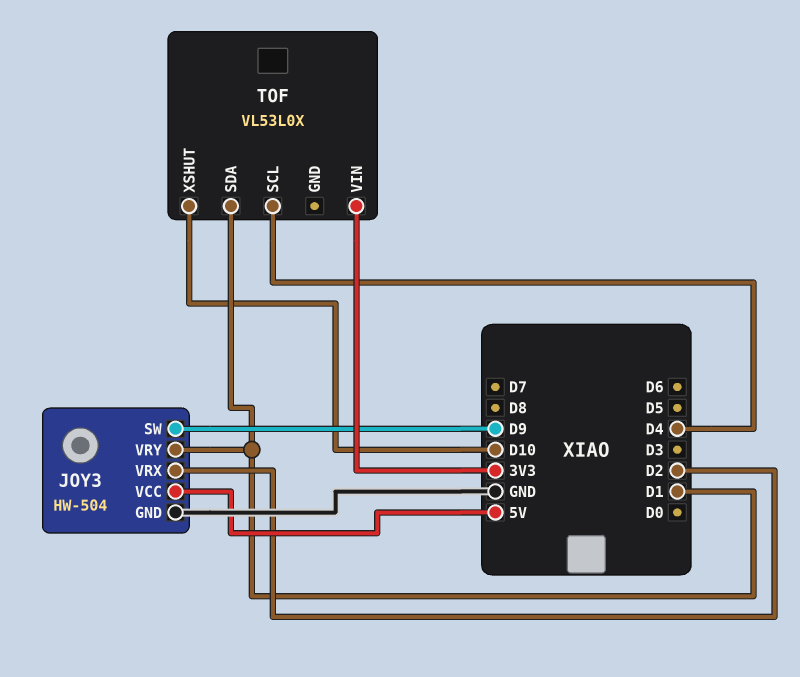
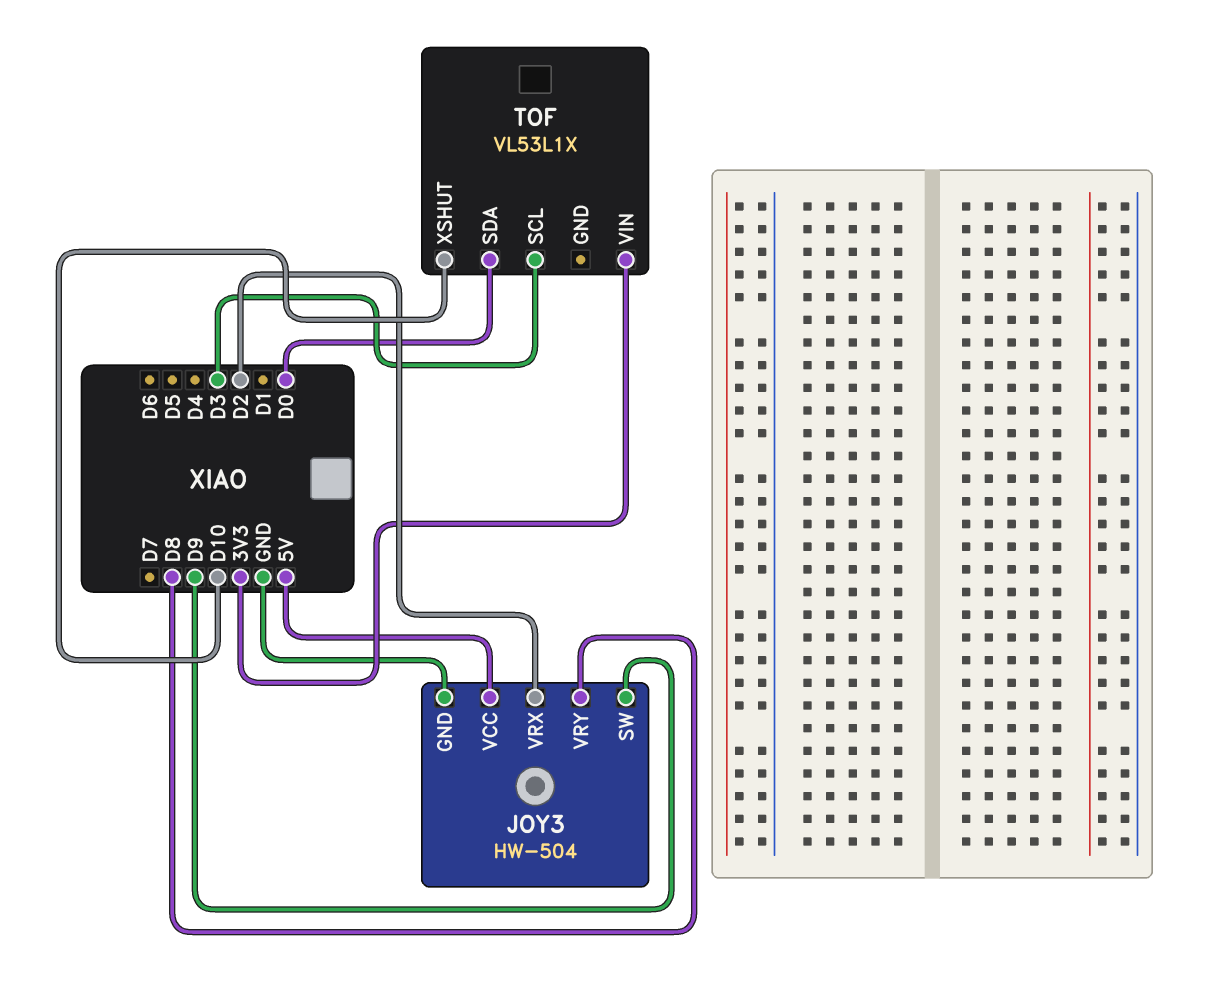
JOY3 pin VRY: D1 -> D8
TOF: VL53L0X -> VL53L1X
TOF pin SCL: D4 -> D3
TOF pin SDA: D1 -> D0

